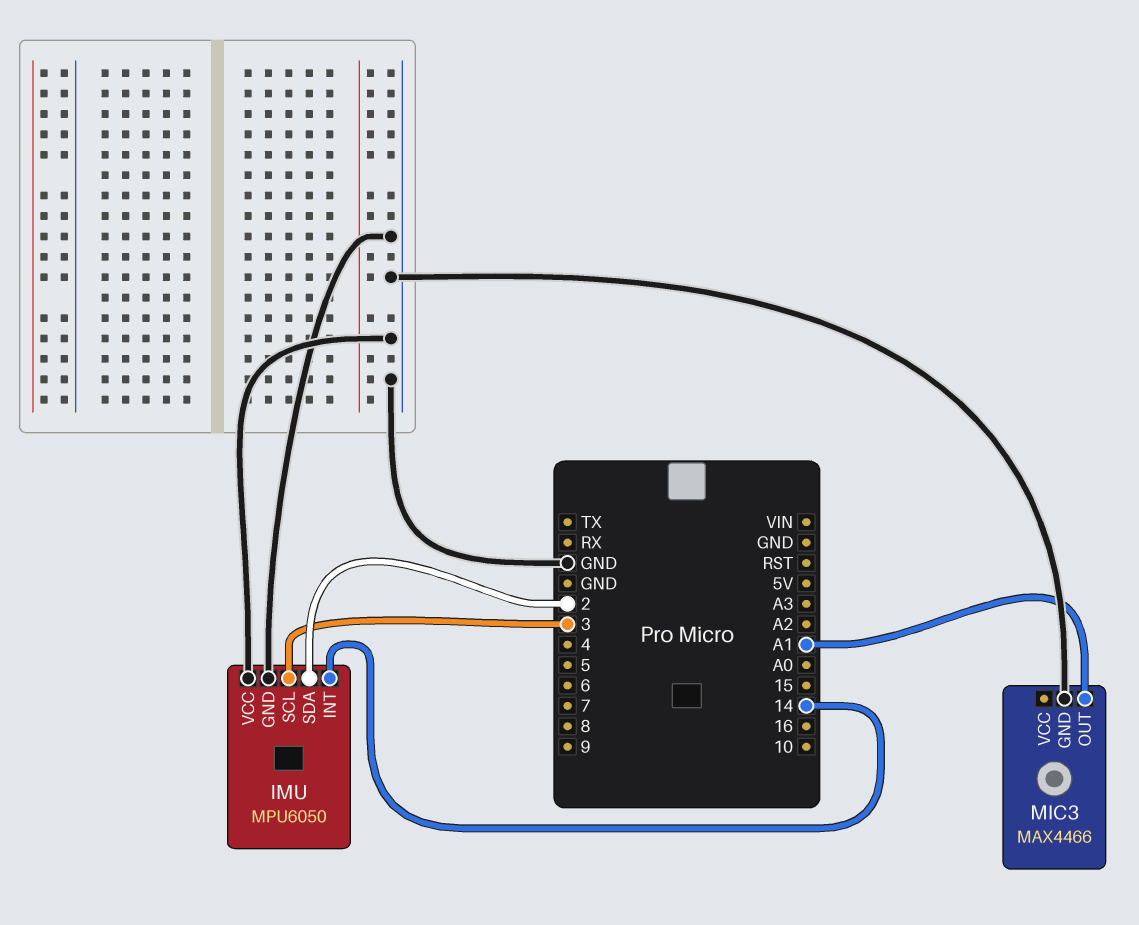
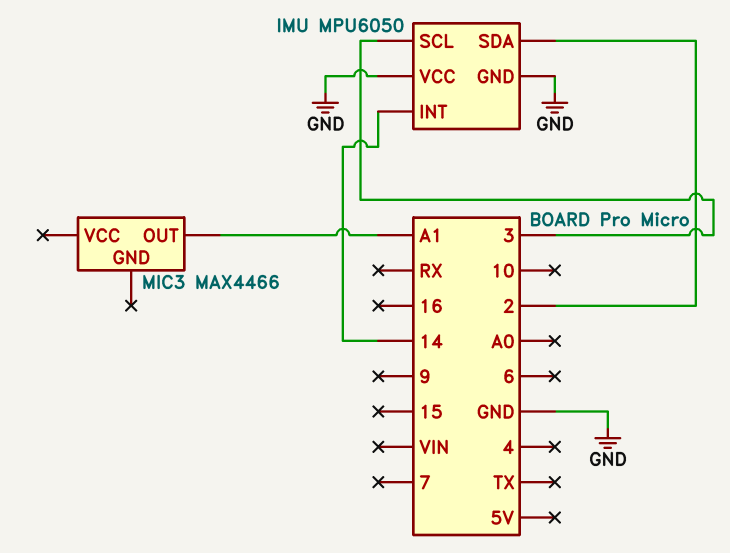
MIC3 pin GND: GND -> none

